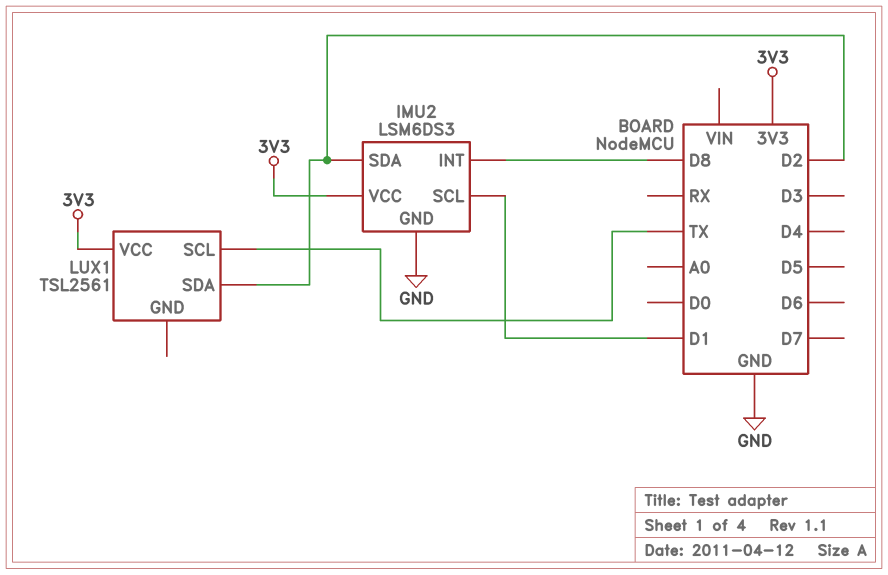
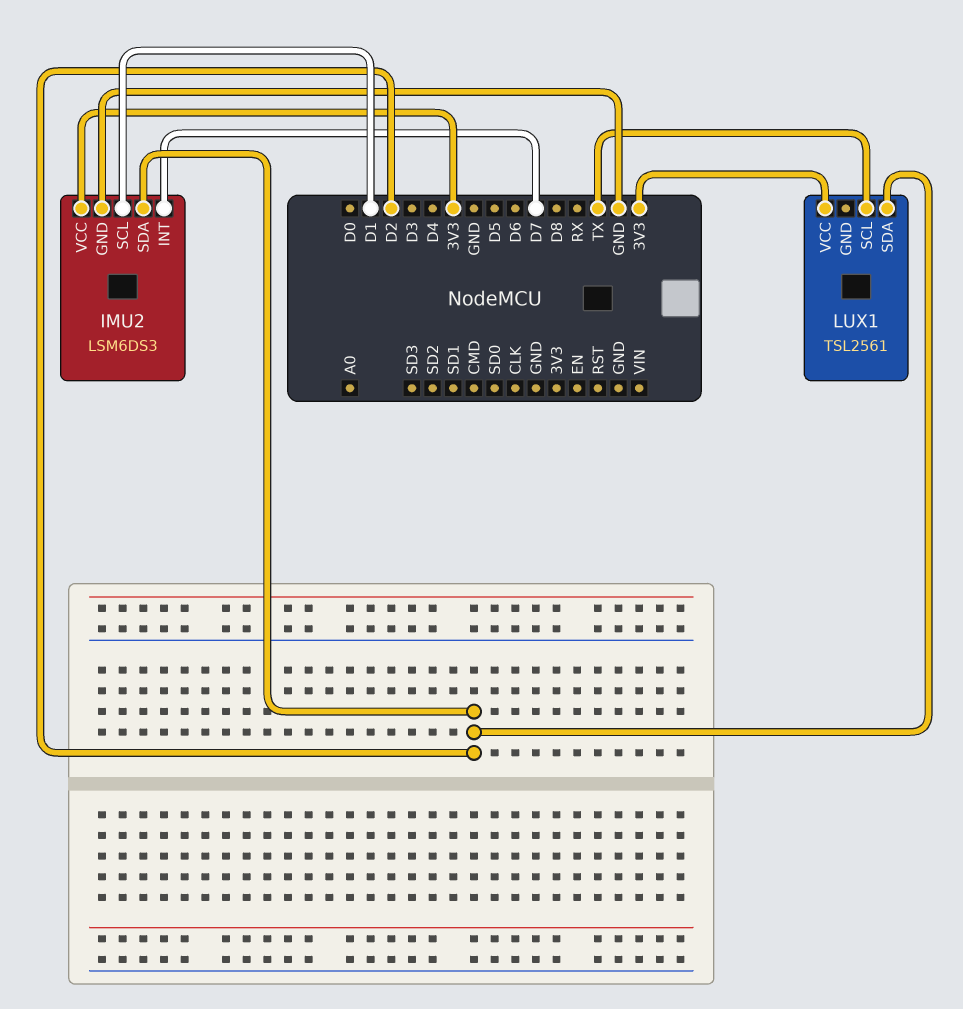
IMU2 pin INT: D8 -> D7

